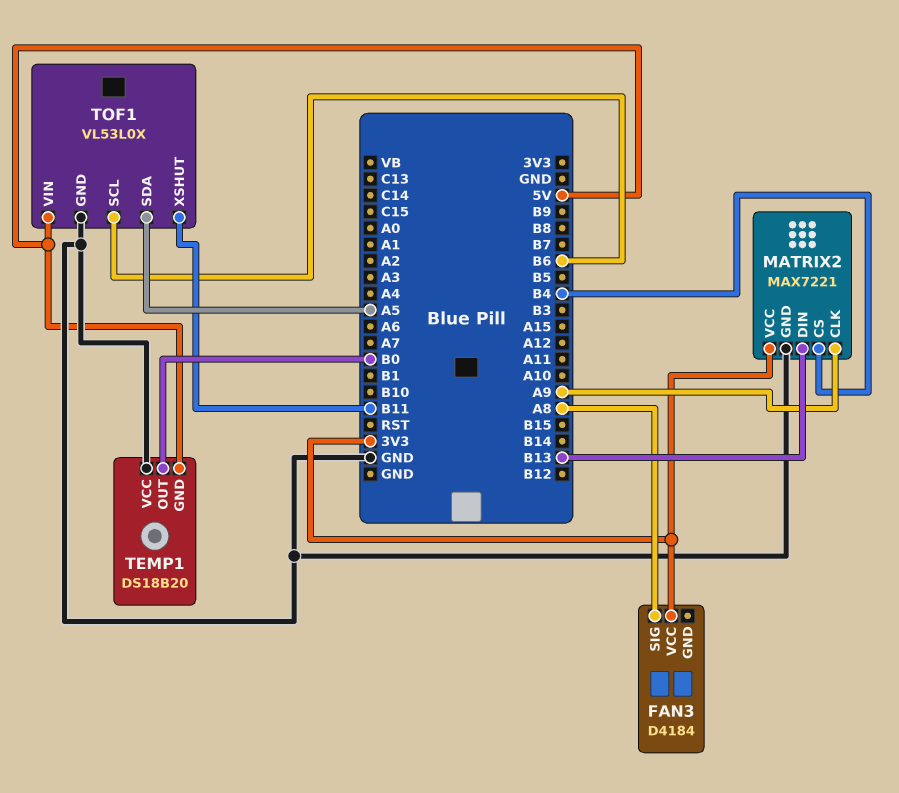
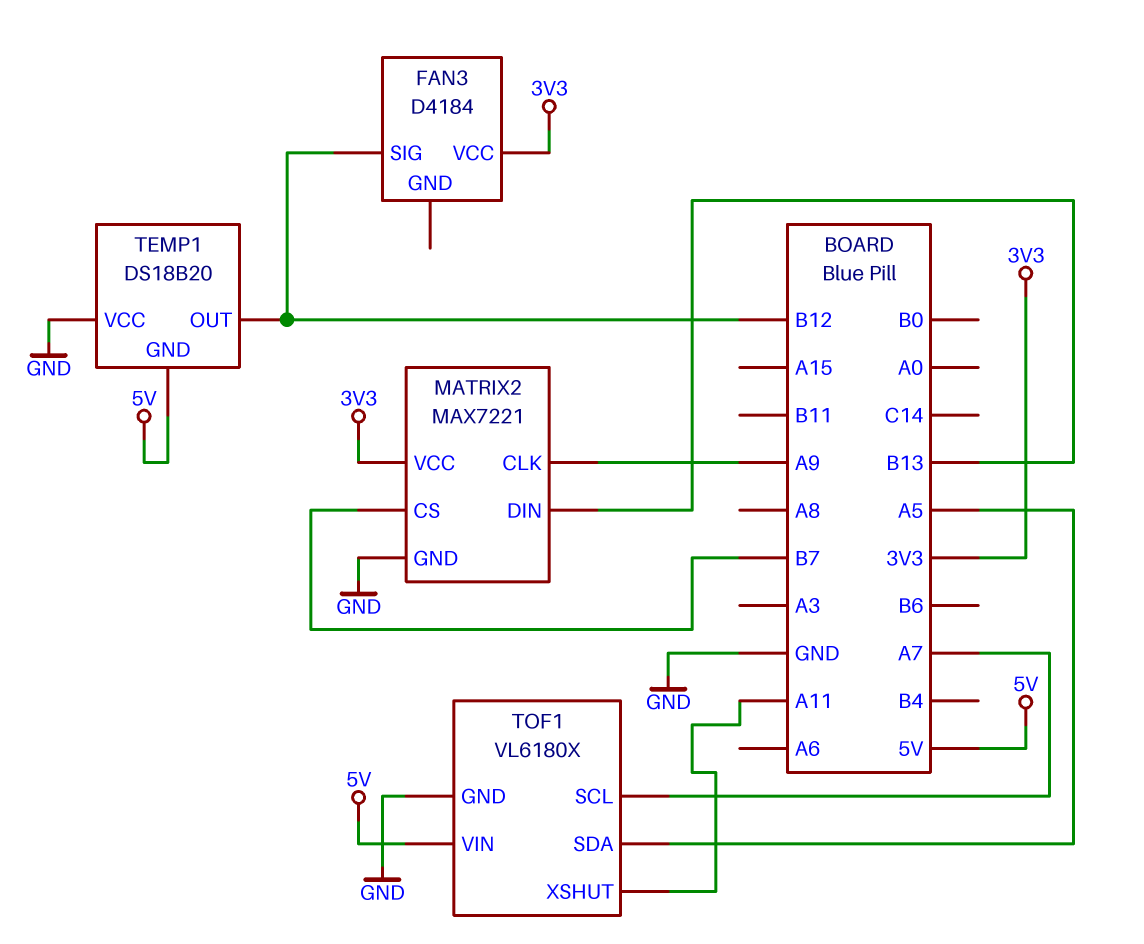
FAN3 pin SIG: A8 -> B12
MATRIX2 pin CS: B4 -> B7
TEMP1 pin OUT: B0 -> B12
TOF1: VL53L0X -> VL6180X
TOF1 pin SCL: B6 -> A7
TOF1 pin XSHUT: B11 -> A11

